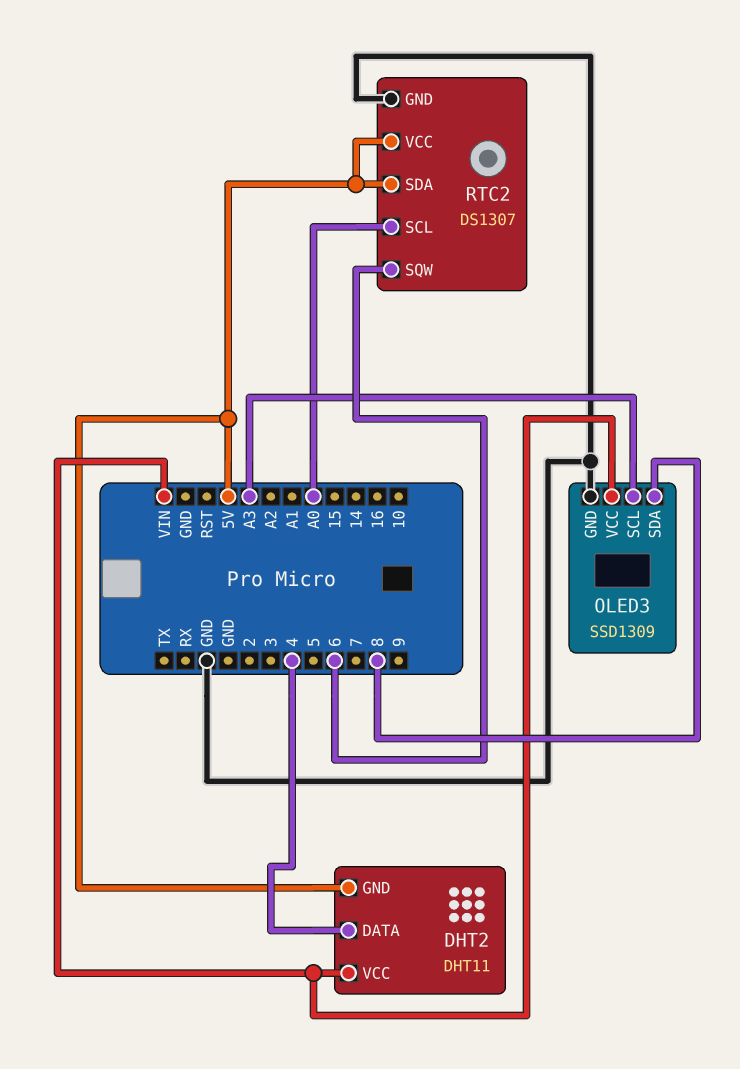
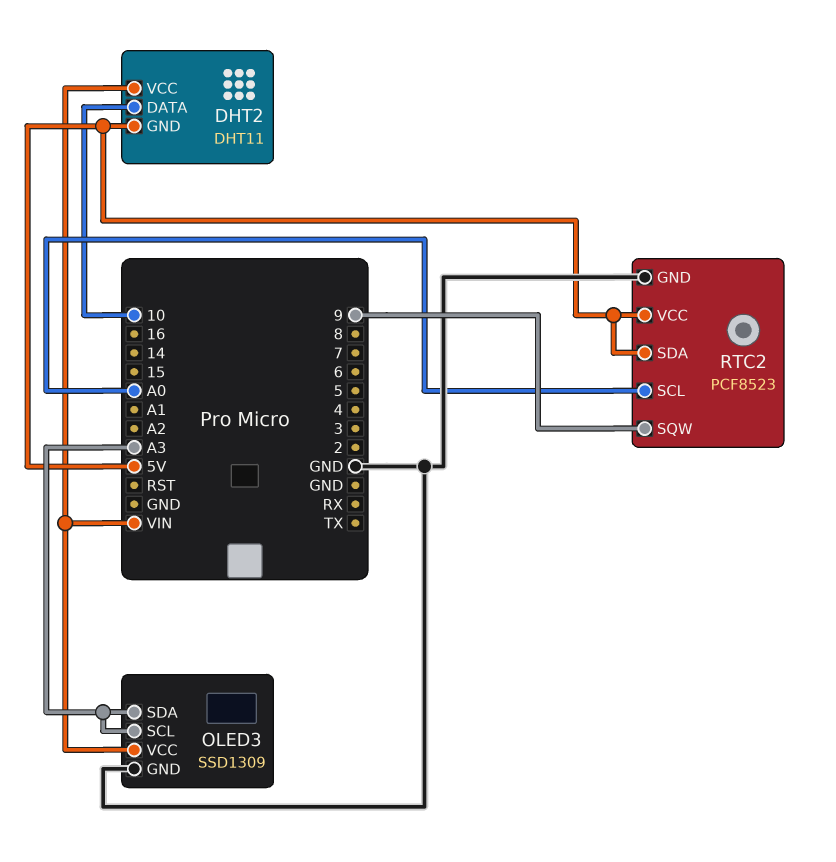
DHT2 pin DATA: 4 -> 10
OLED3 pin SDA: 8 -> A3
RTC2: DS1307 -> PCF8523
RTC2 pin SQW: 6 -> 9

